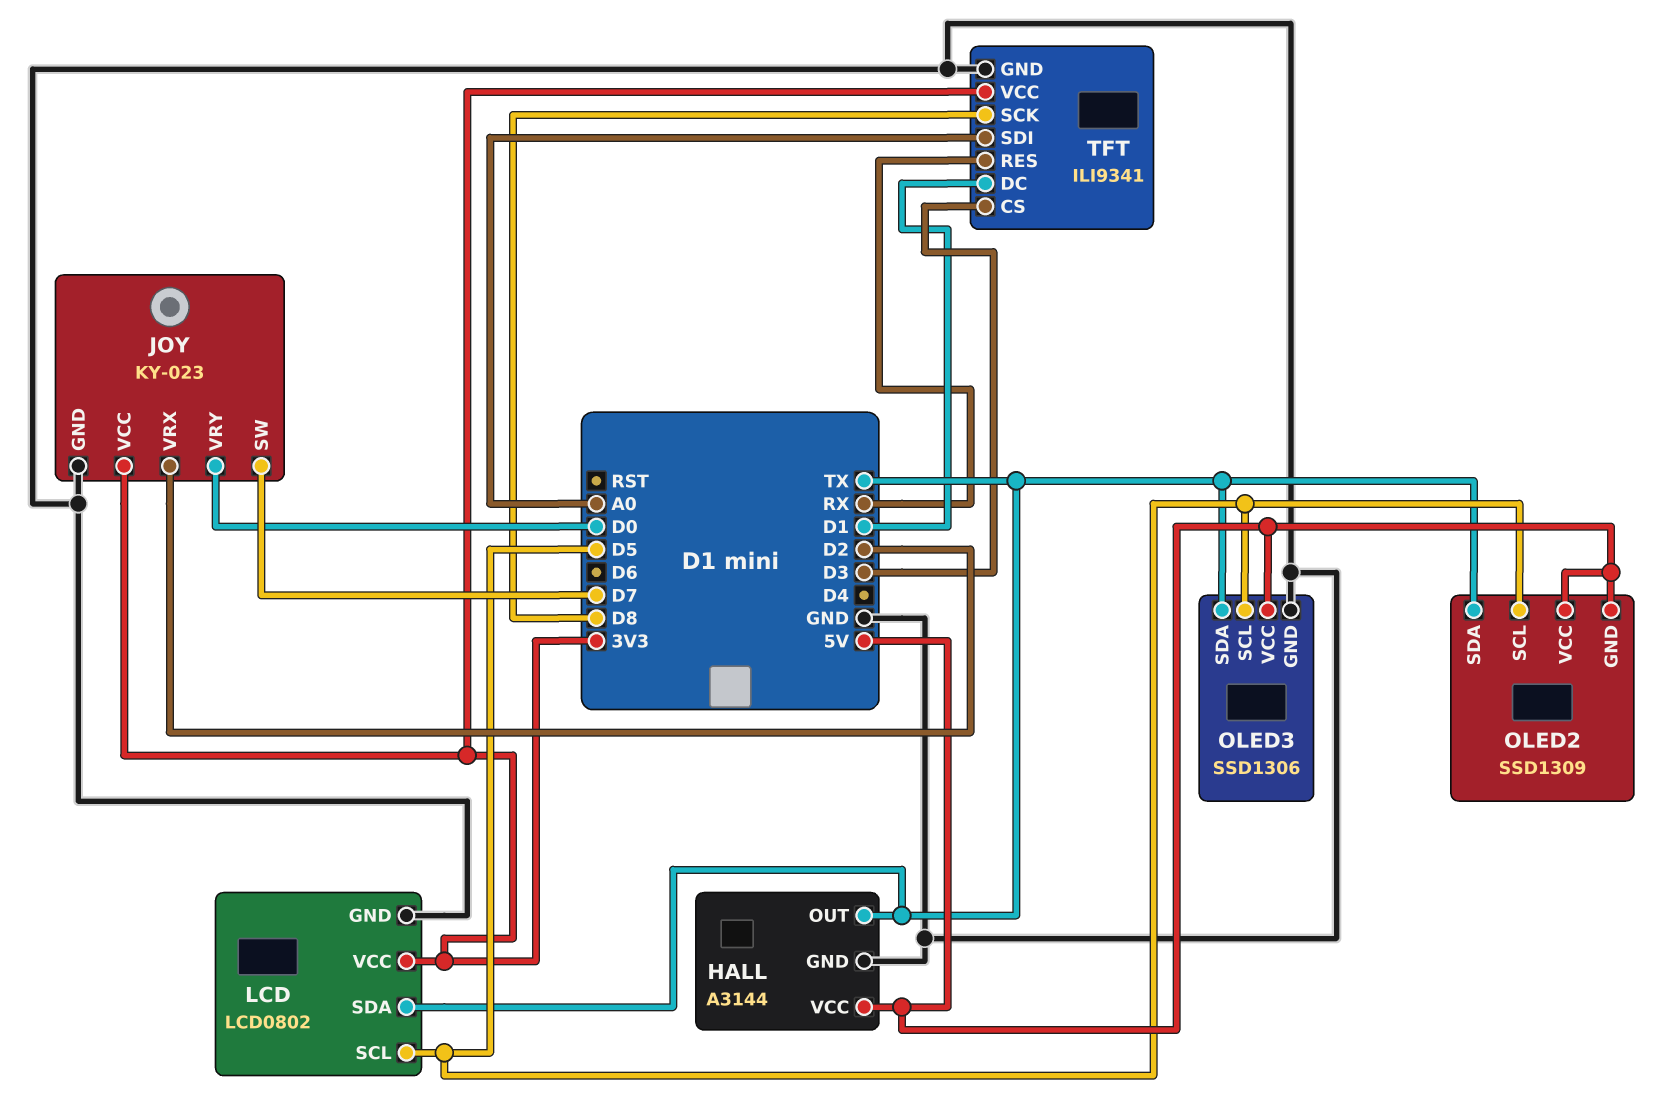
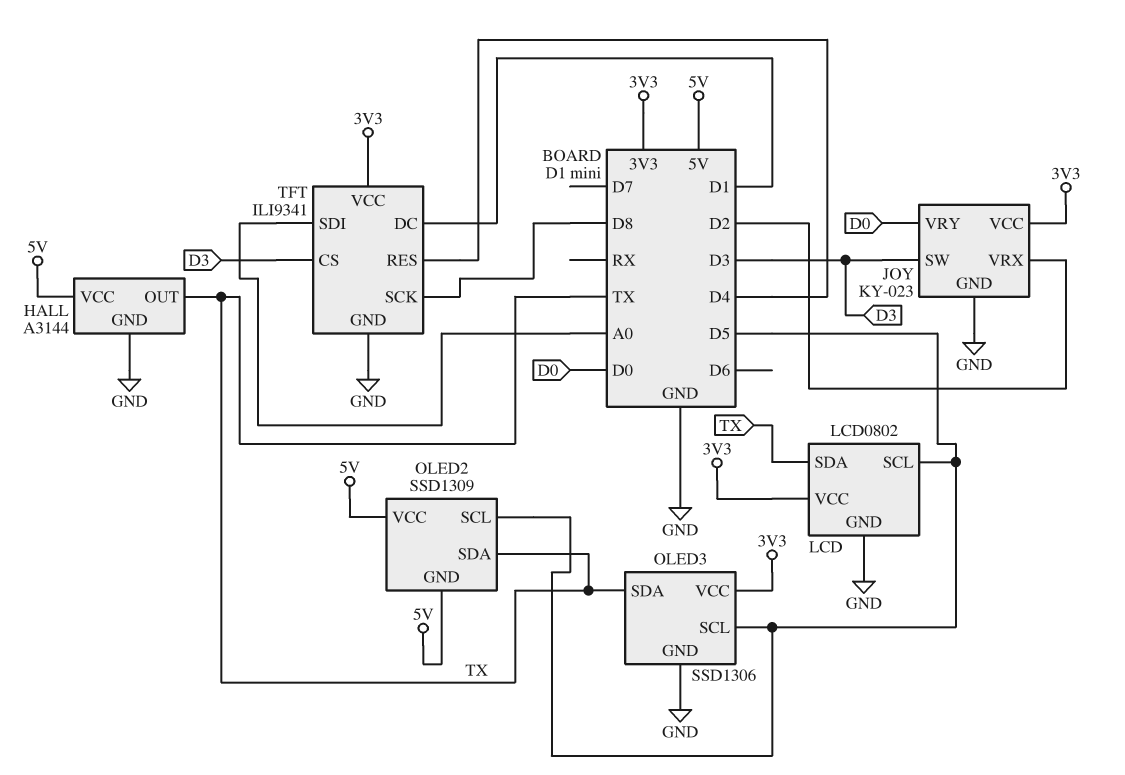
JOY pin SW: D7 -> D3
OLED3 pin VCC: 5V -> 3V3
TFT pin RES: RX -> D4

